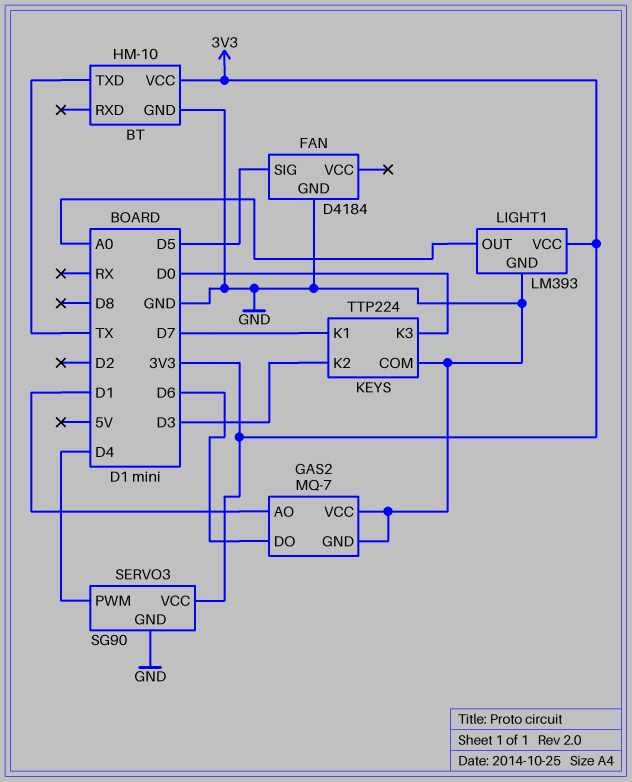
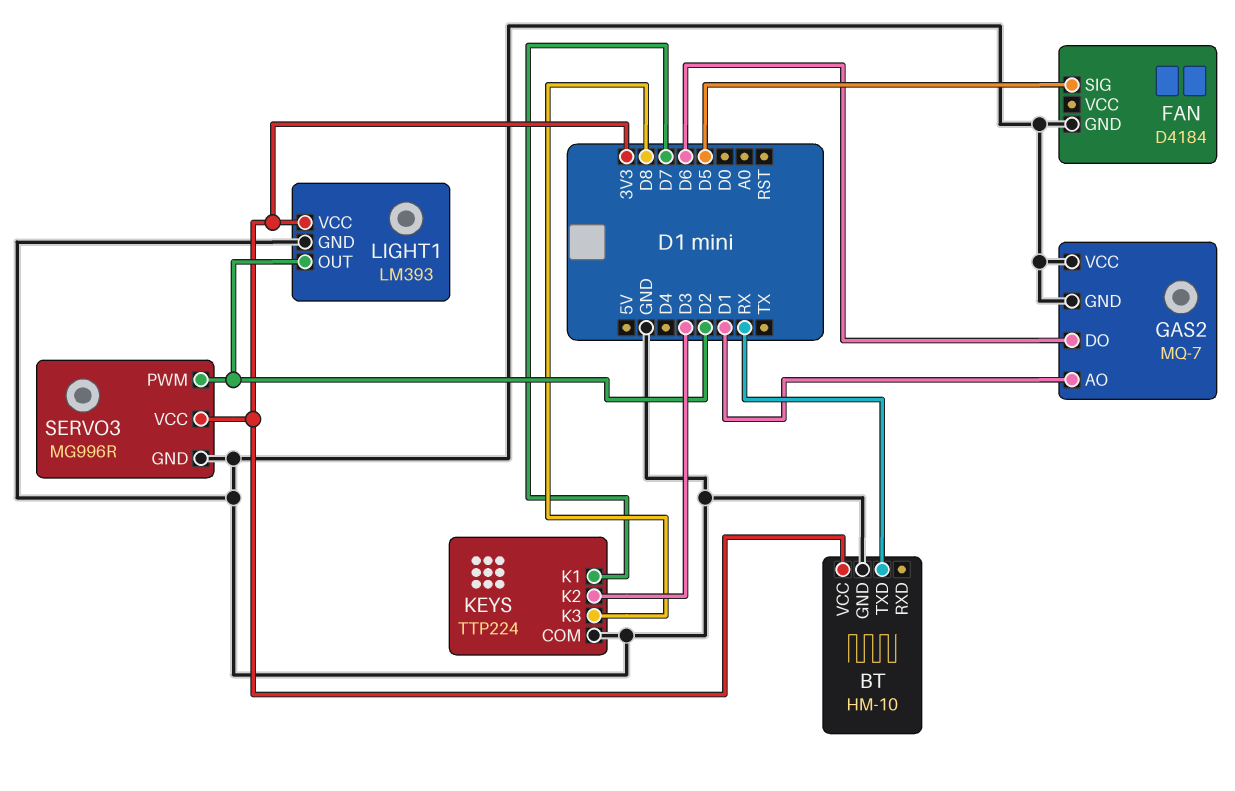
BT pin TXD: TX -> RX
KEYS pin K3: D0 -> D8
LIGHT1 pin OUT: A0 -> D2
SERVO3: SG90 -> MG996R
SERVO3 pin PWM: D4 -> D2

